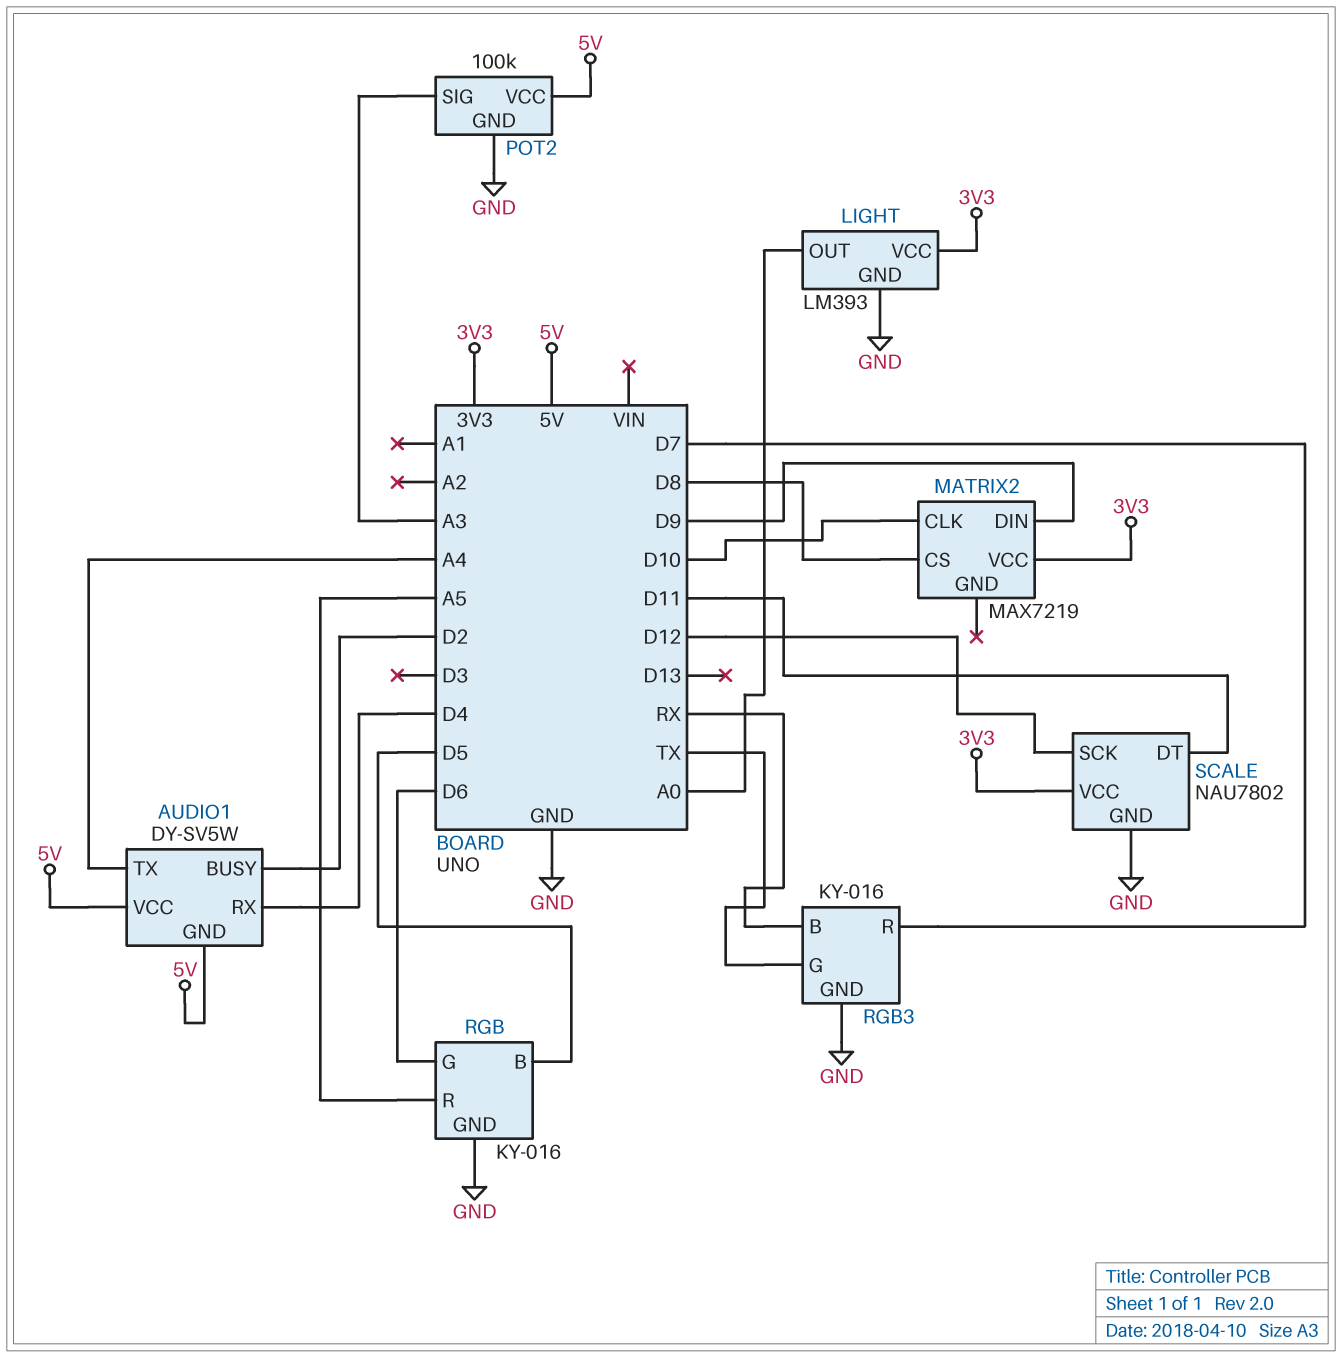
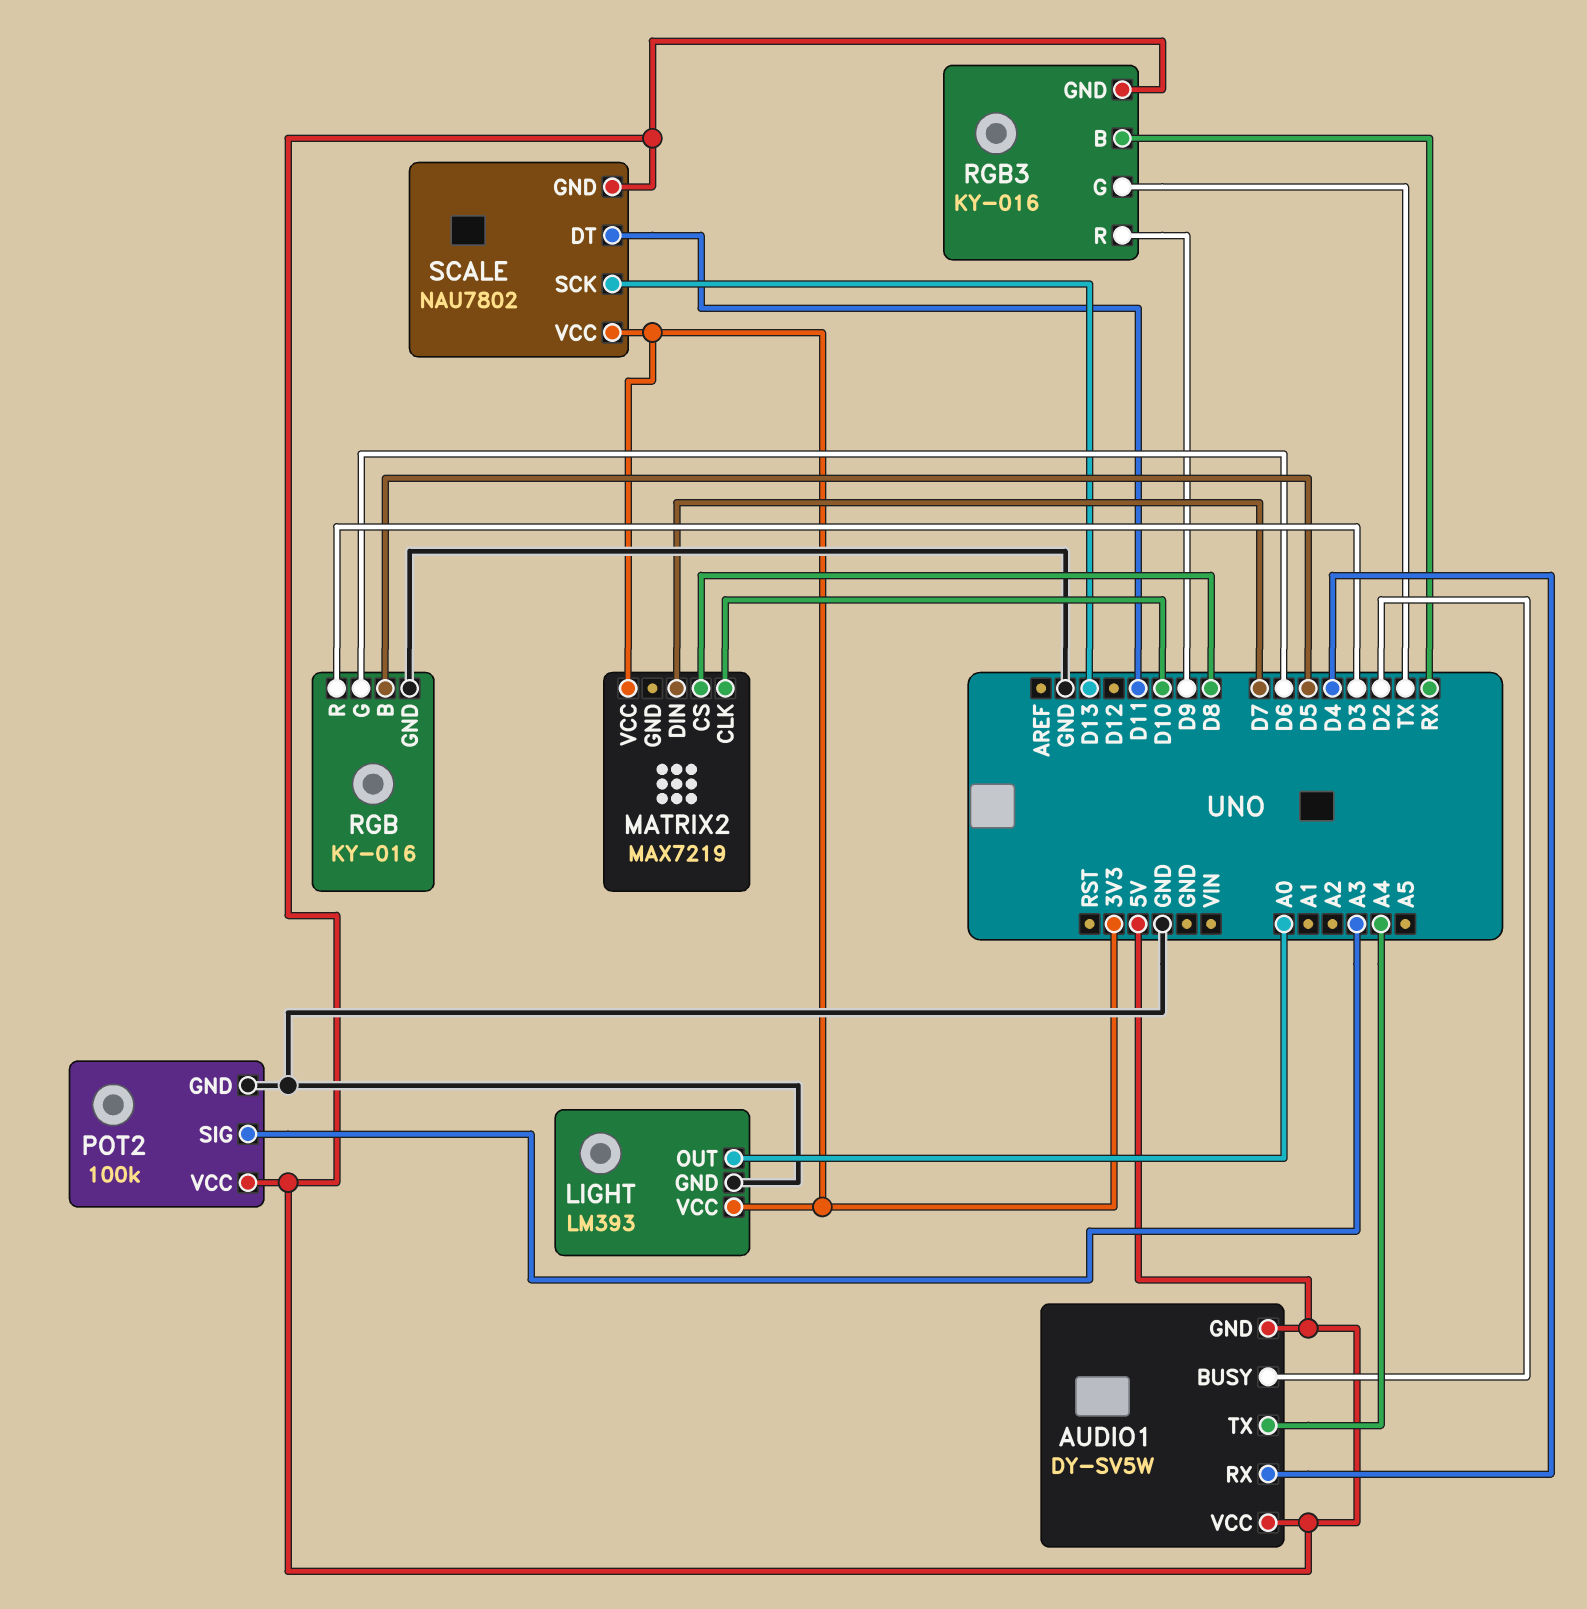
MATRIX2 pin DIN: D9 -> D7
RGB pin R: A5 -> D3
RGB3 pin GND: GND -> 5V
RGB3 pin R: D7 -> D9
SCALE pin GND: GND -> 5V
SCALE pin SCK: D12 -> D13

